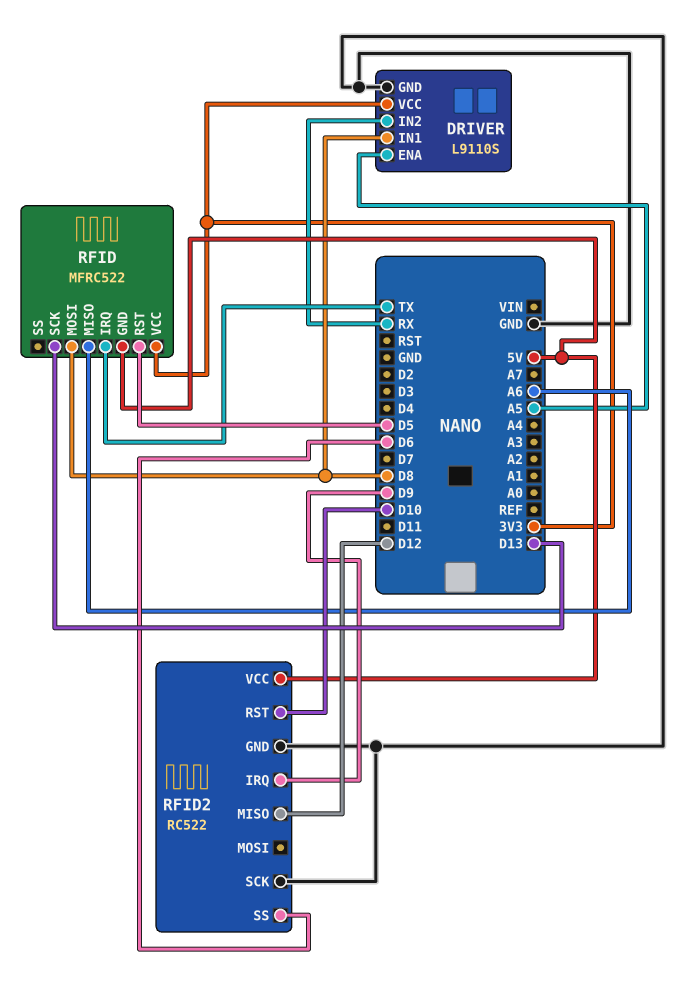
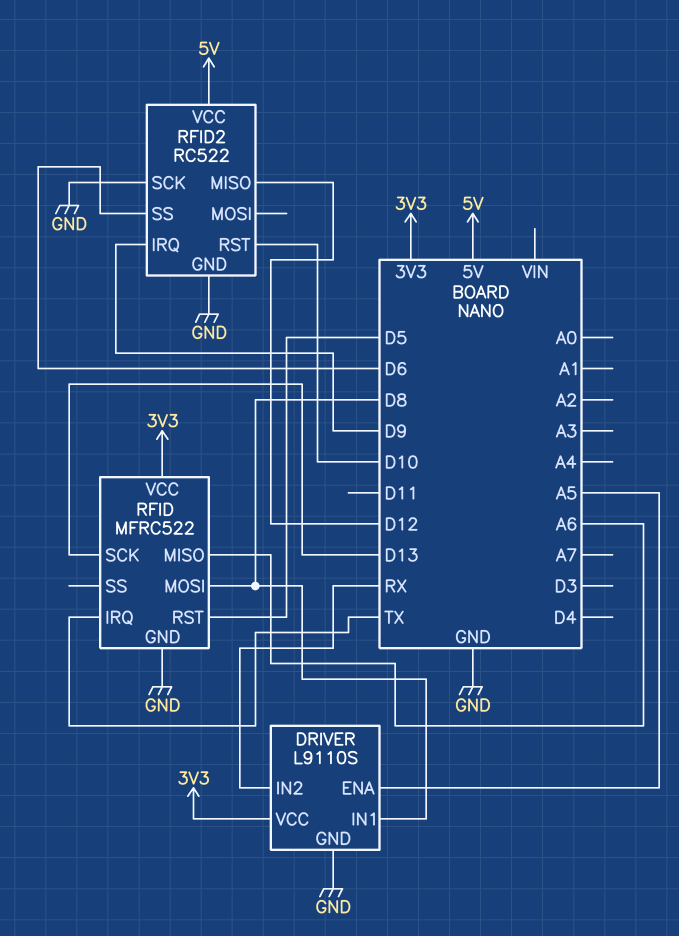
RFID pin GND: 5V -> GND

